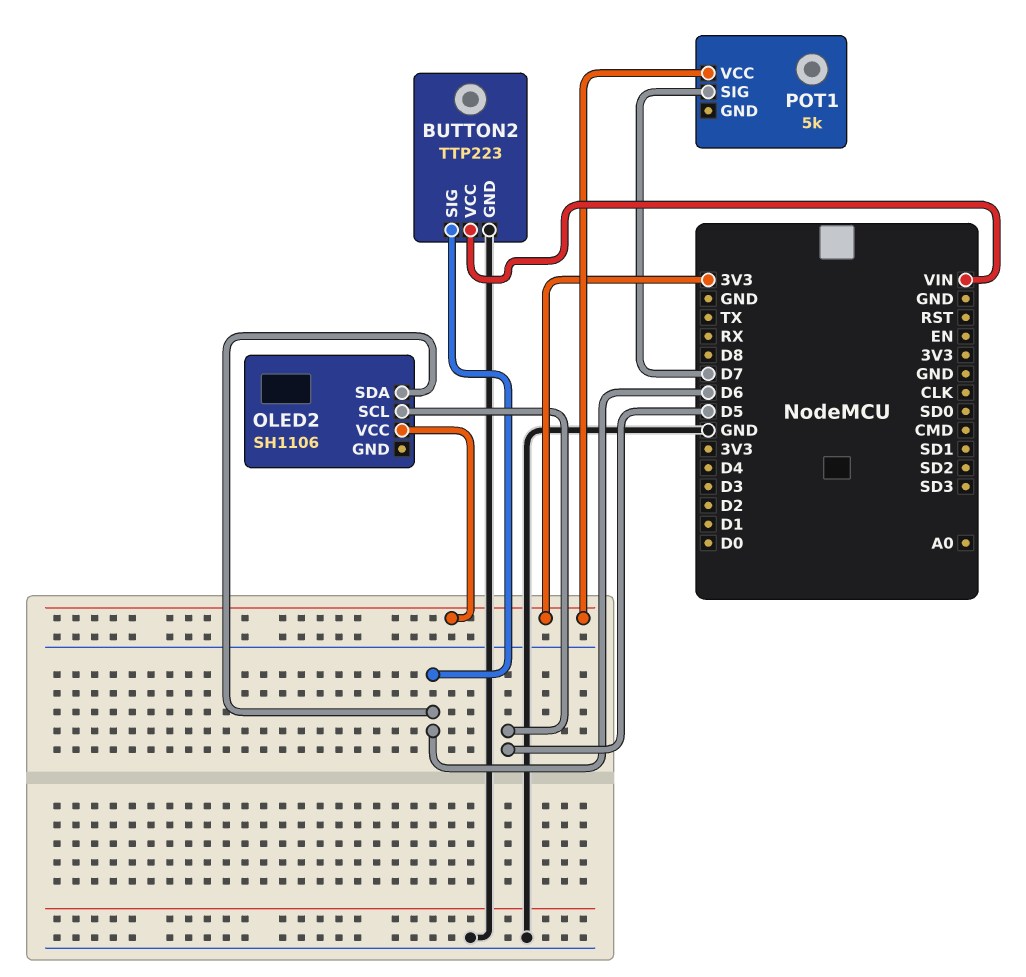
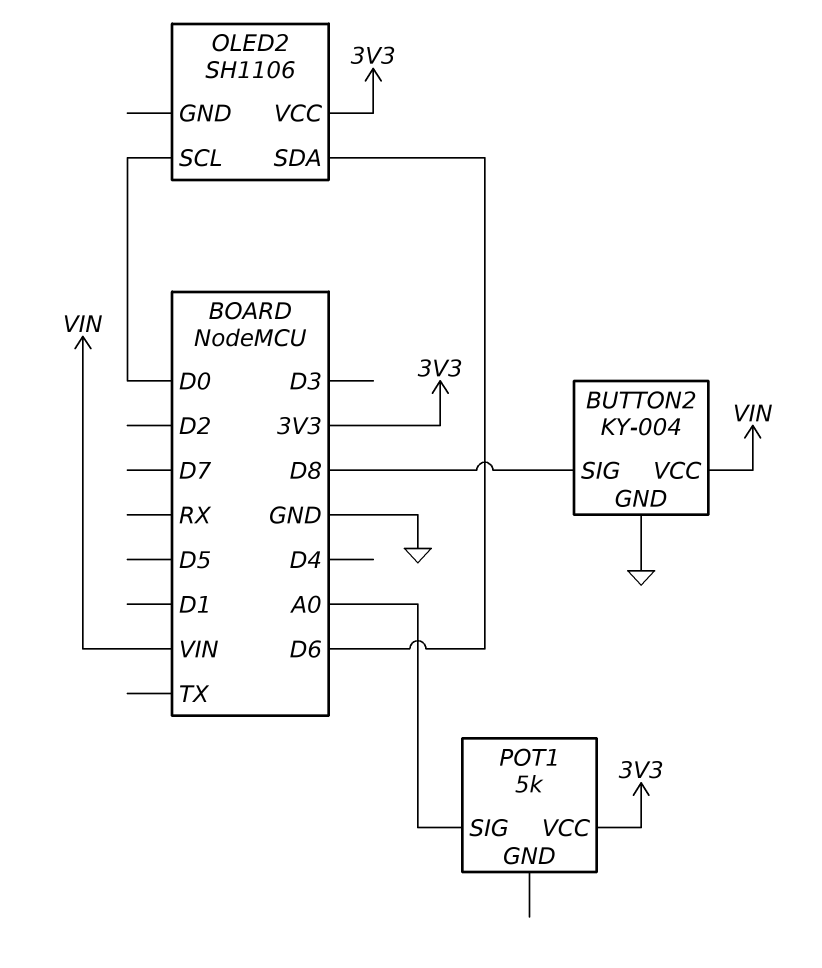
BUTTON2: TTP223 -> KY-004
BUTTON2 pin SIG: D6 -> D8
OLED2 pin SCL: D5 -> D0
POT1 pin SIG: D7 -> A0

